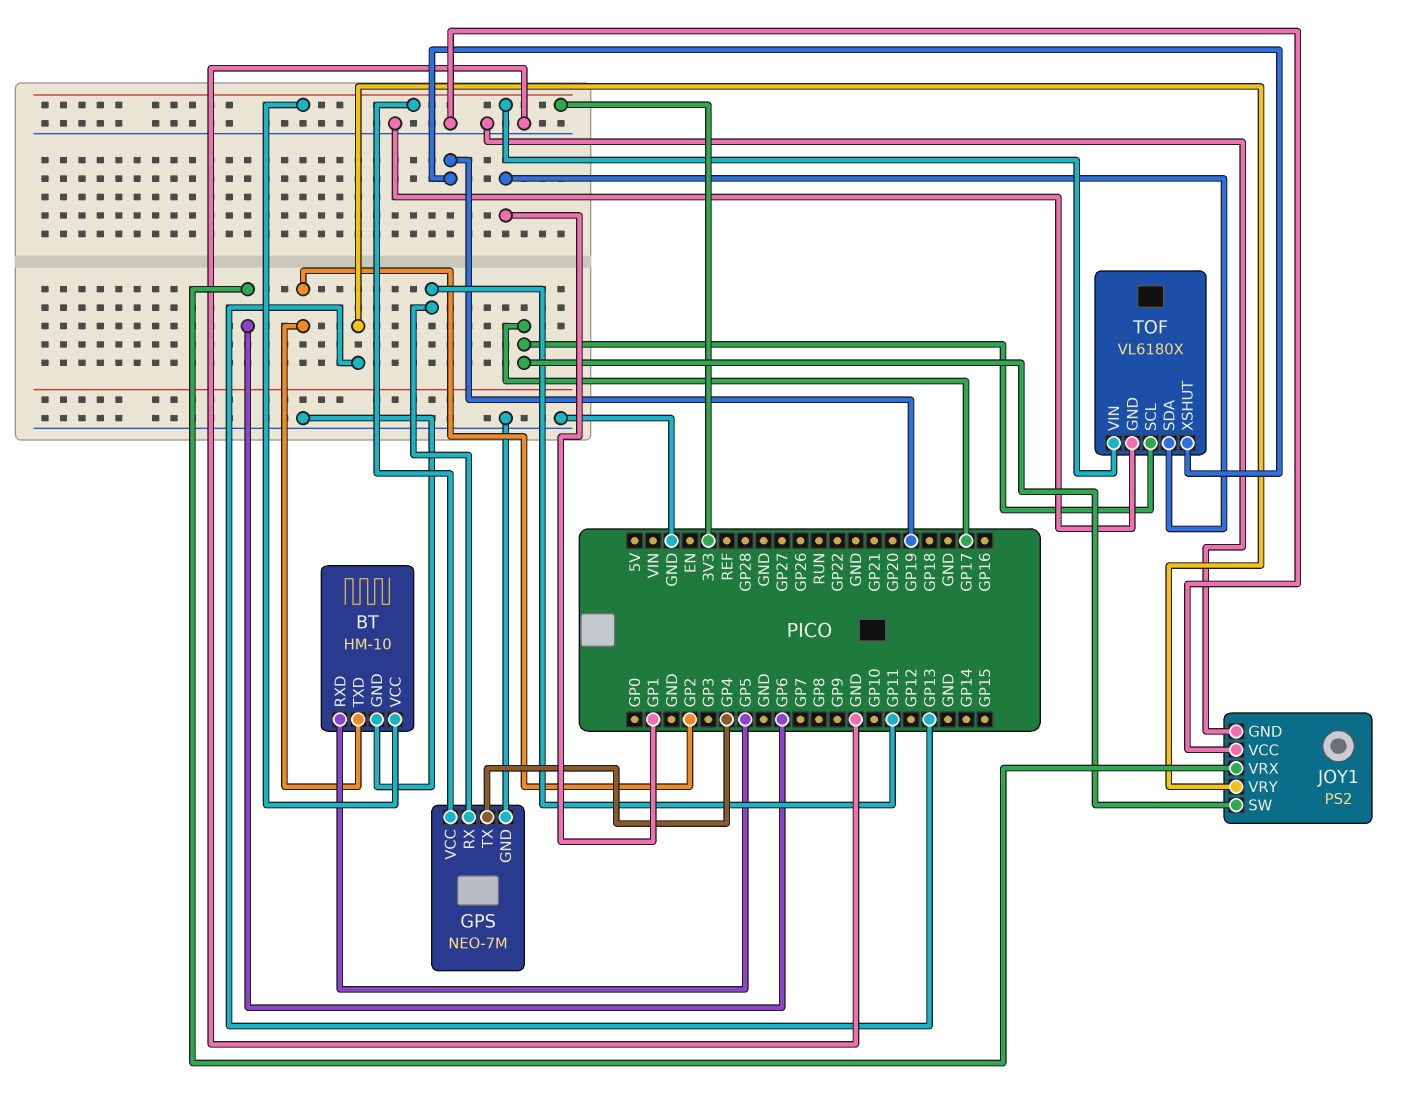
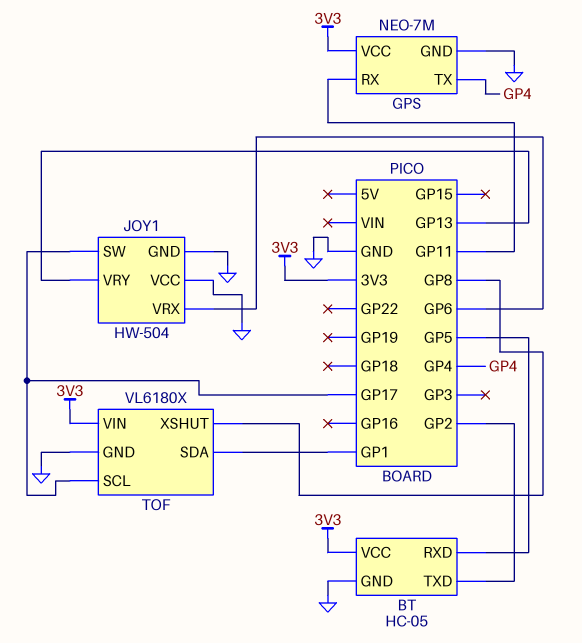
BT: HM-10 -> HC-05
JOY1: PS2 -> HW-504
TOF pin XSHUT: GP19 -> GP8

